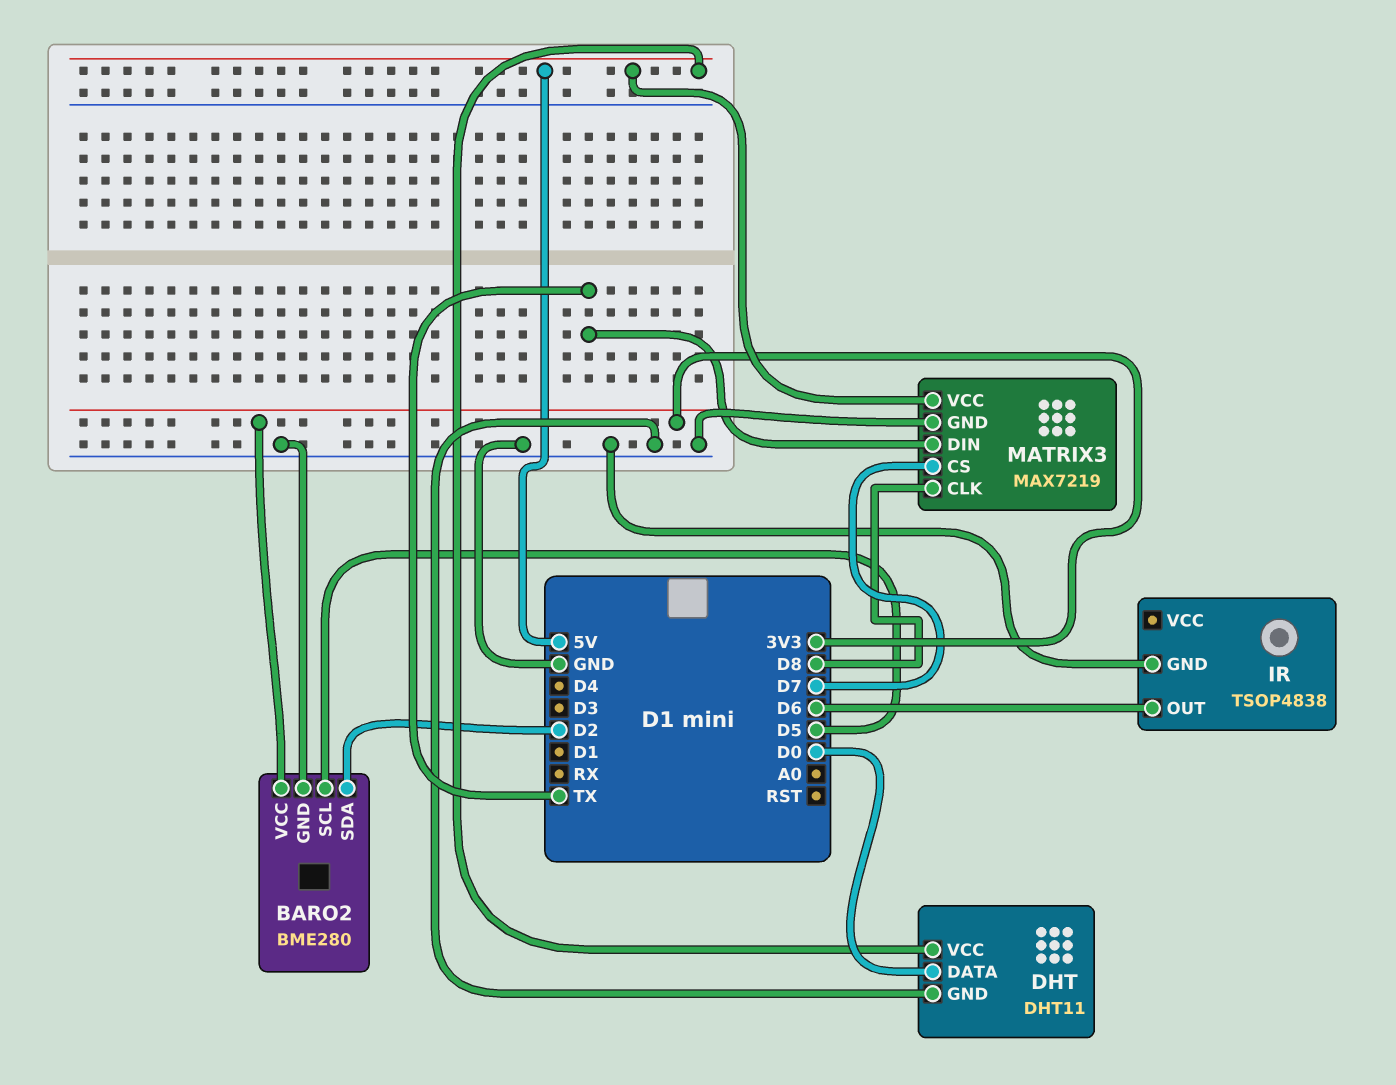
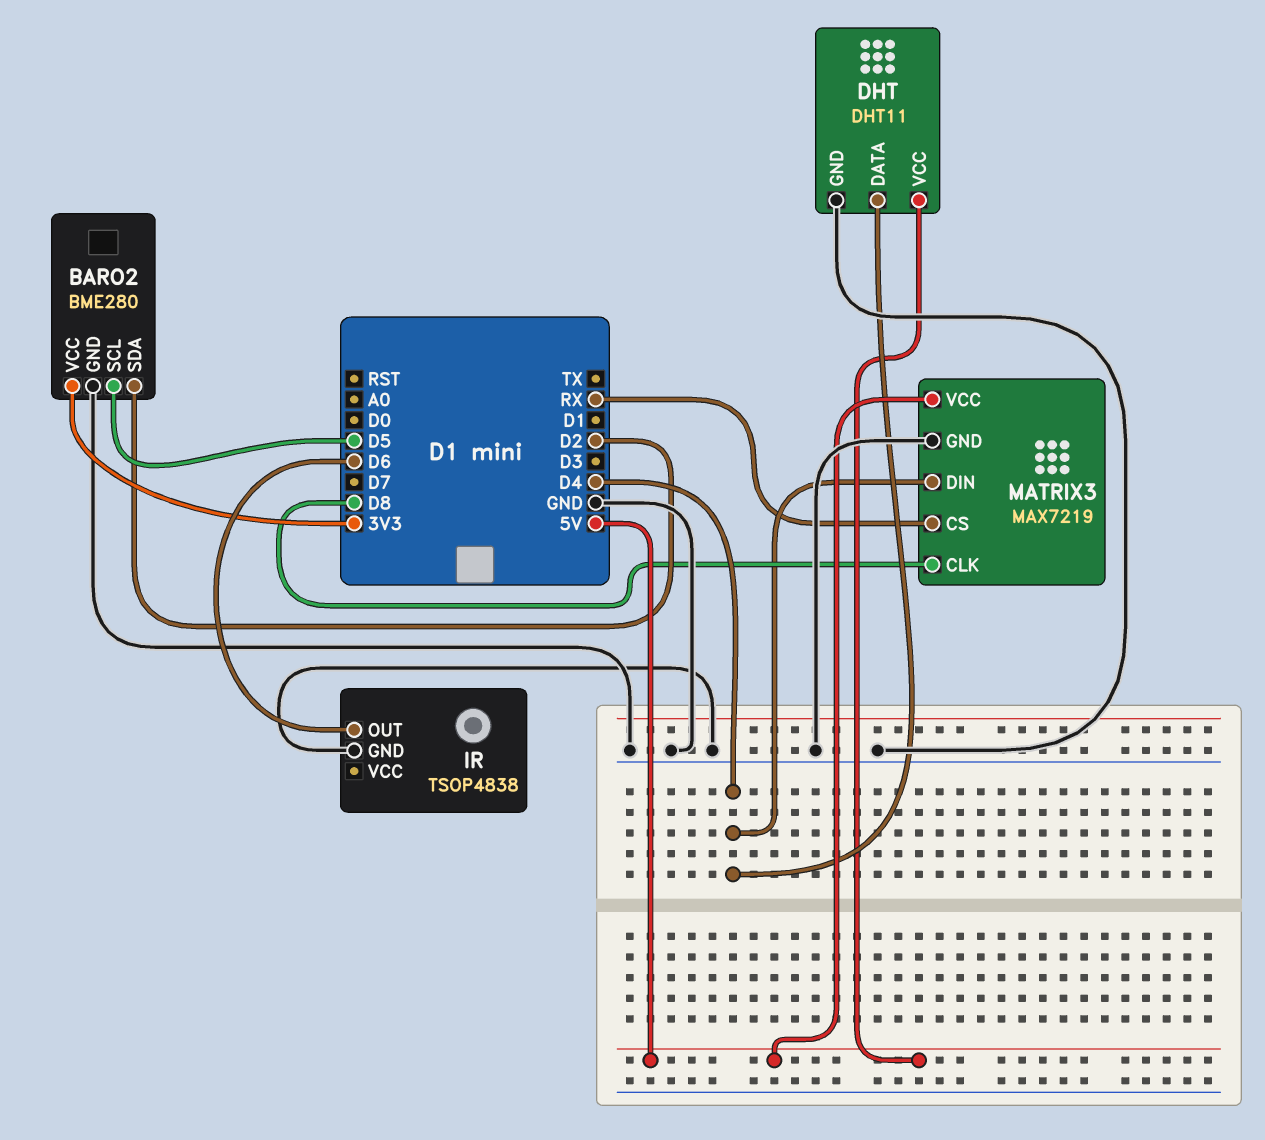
DHT pin DATA: D0 -> D4
MATRIX3 pin CS: D7 -> RX
MATRIX3 pin DIN: TX -> D4

